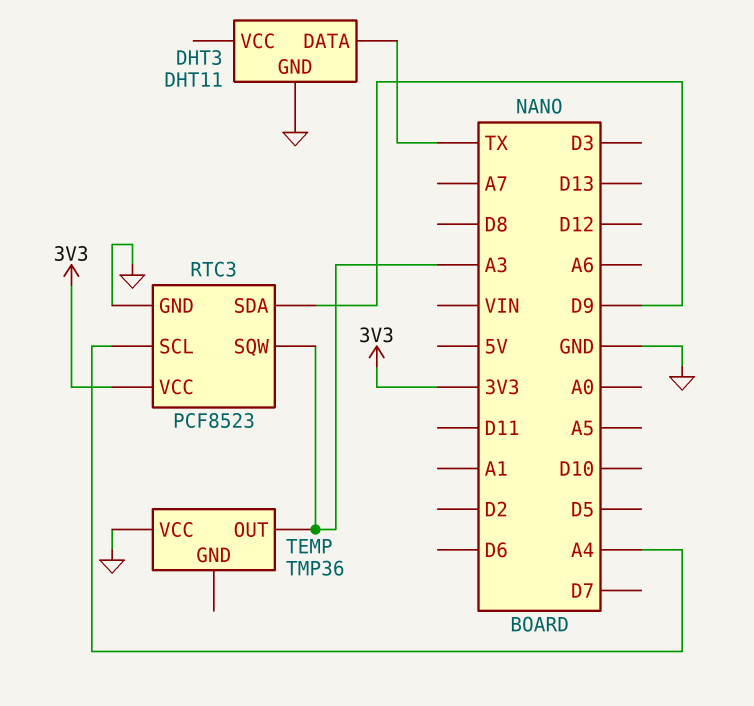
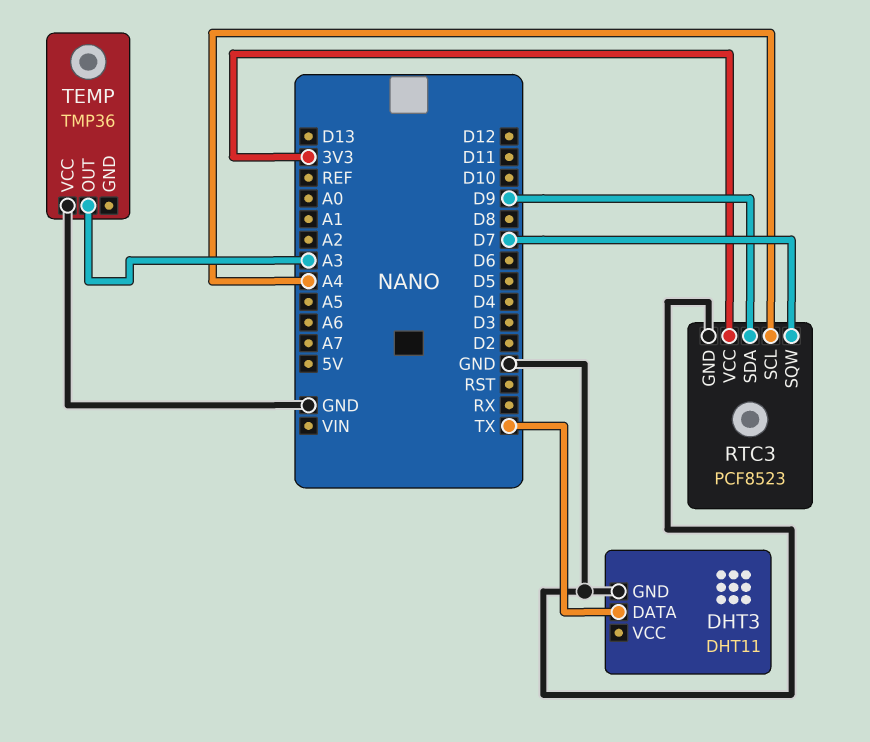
RTC3 pin SQW: A3 -> D7

